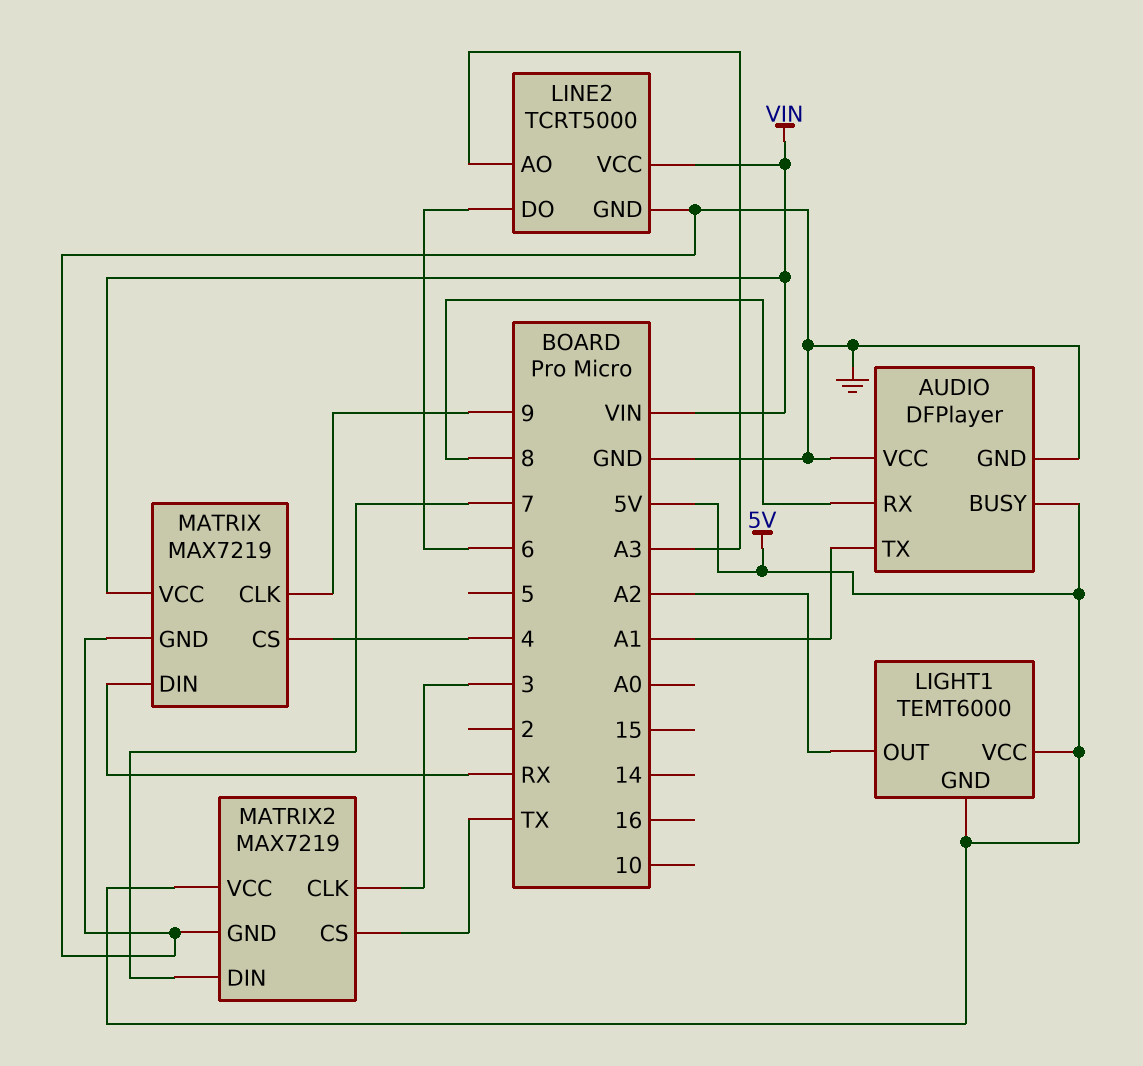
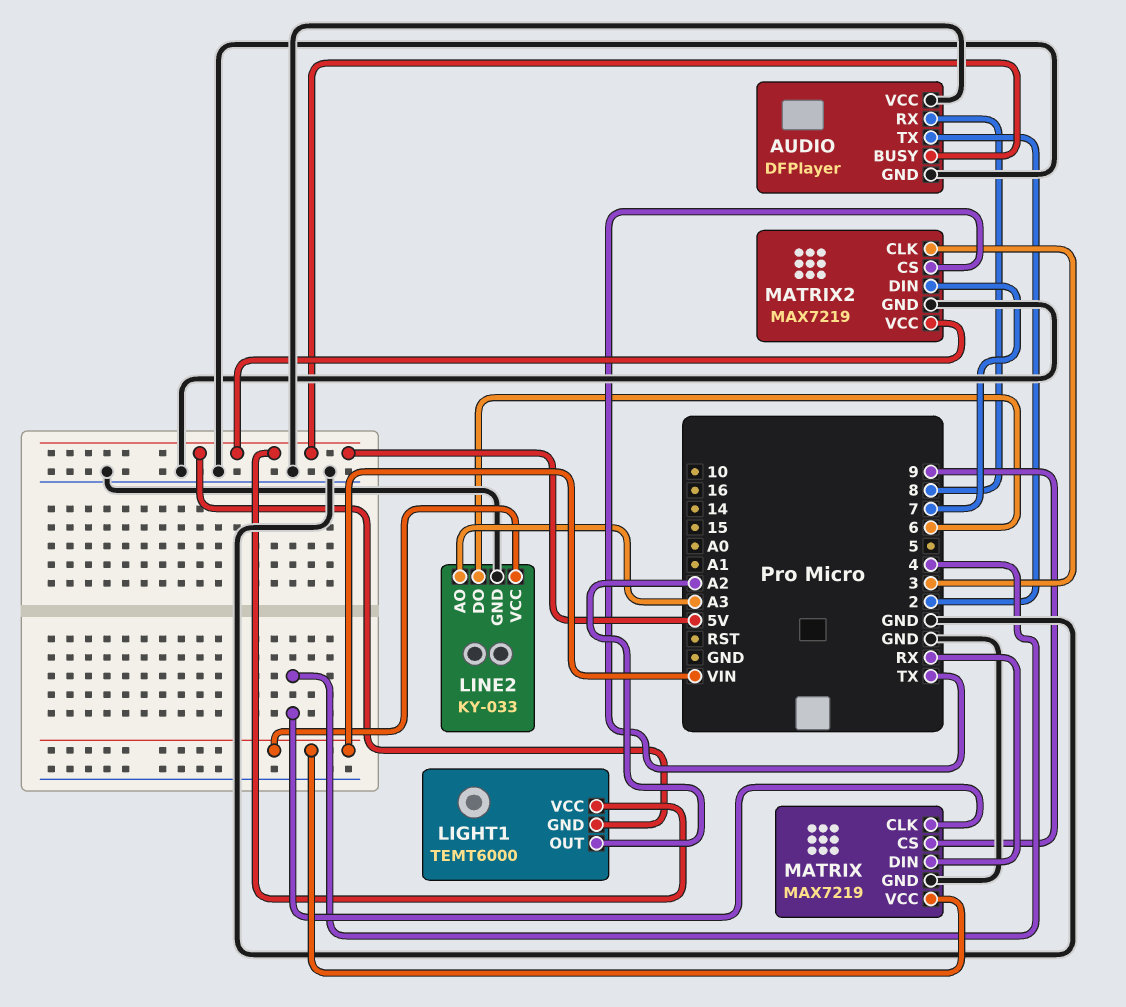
AUDIO pin TX: A1 -> 2
LINE2: TCRT5000 -> KY-033
MATRIX pin CLK: 9 -> 4
MATRIX pin CS: 4 -> 9

